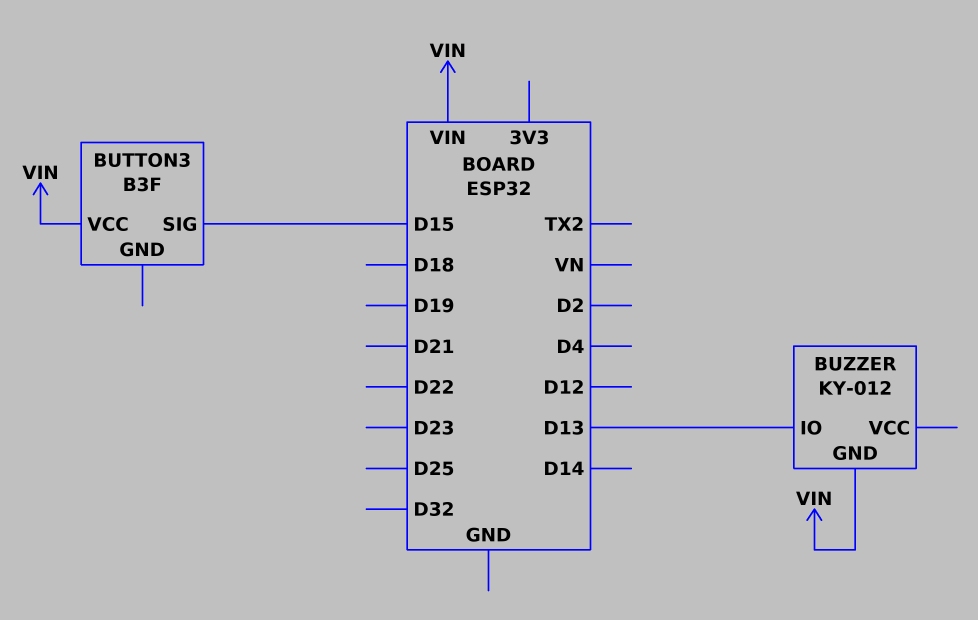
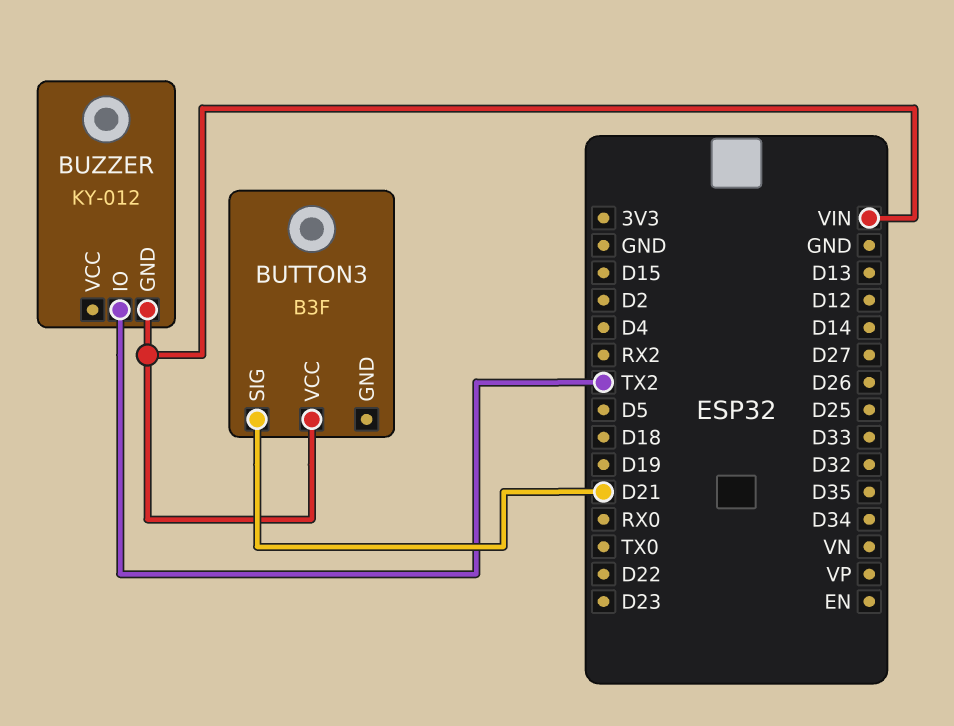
BUTTON3 pin SIG: D15 -> D21
BUZZER pin IO: D13 -> TX2

